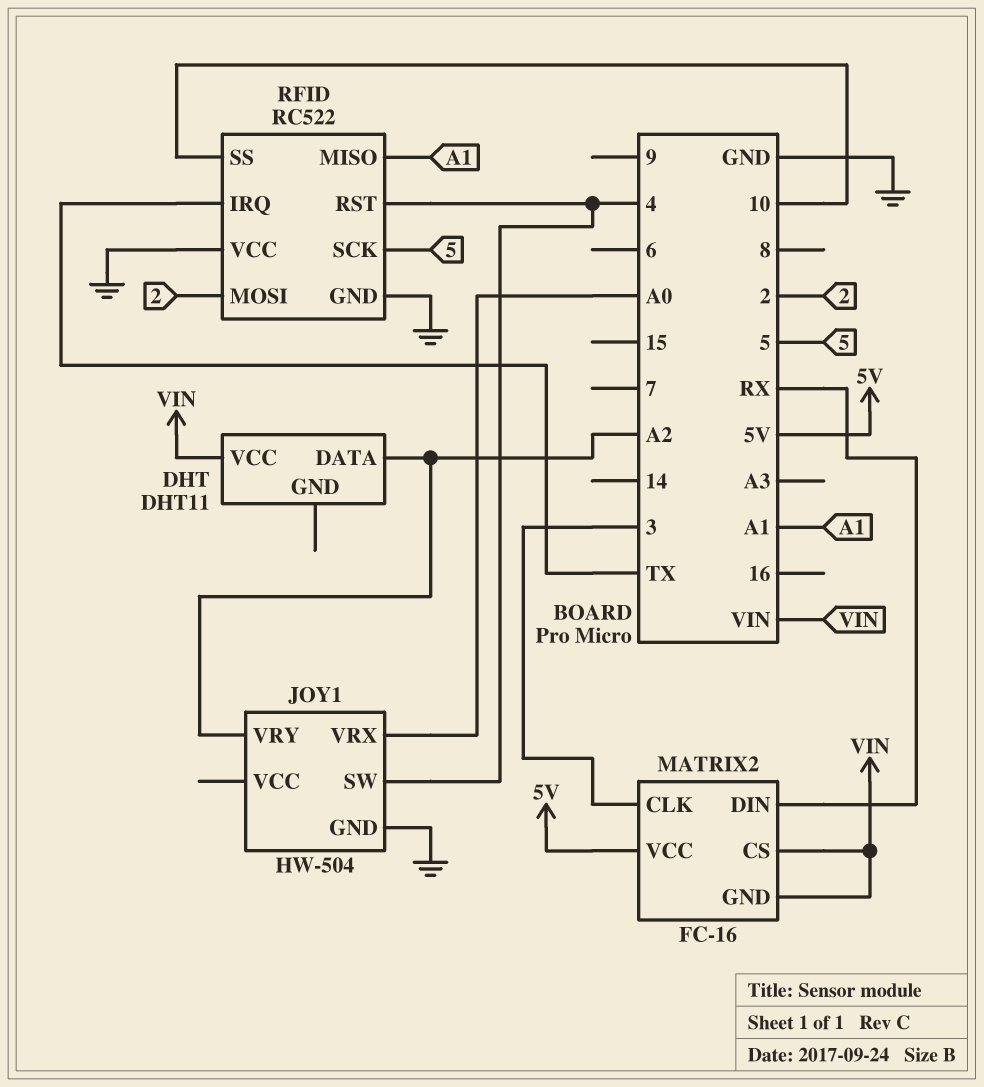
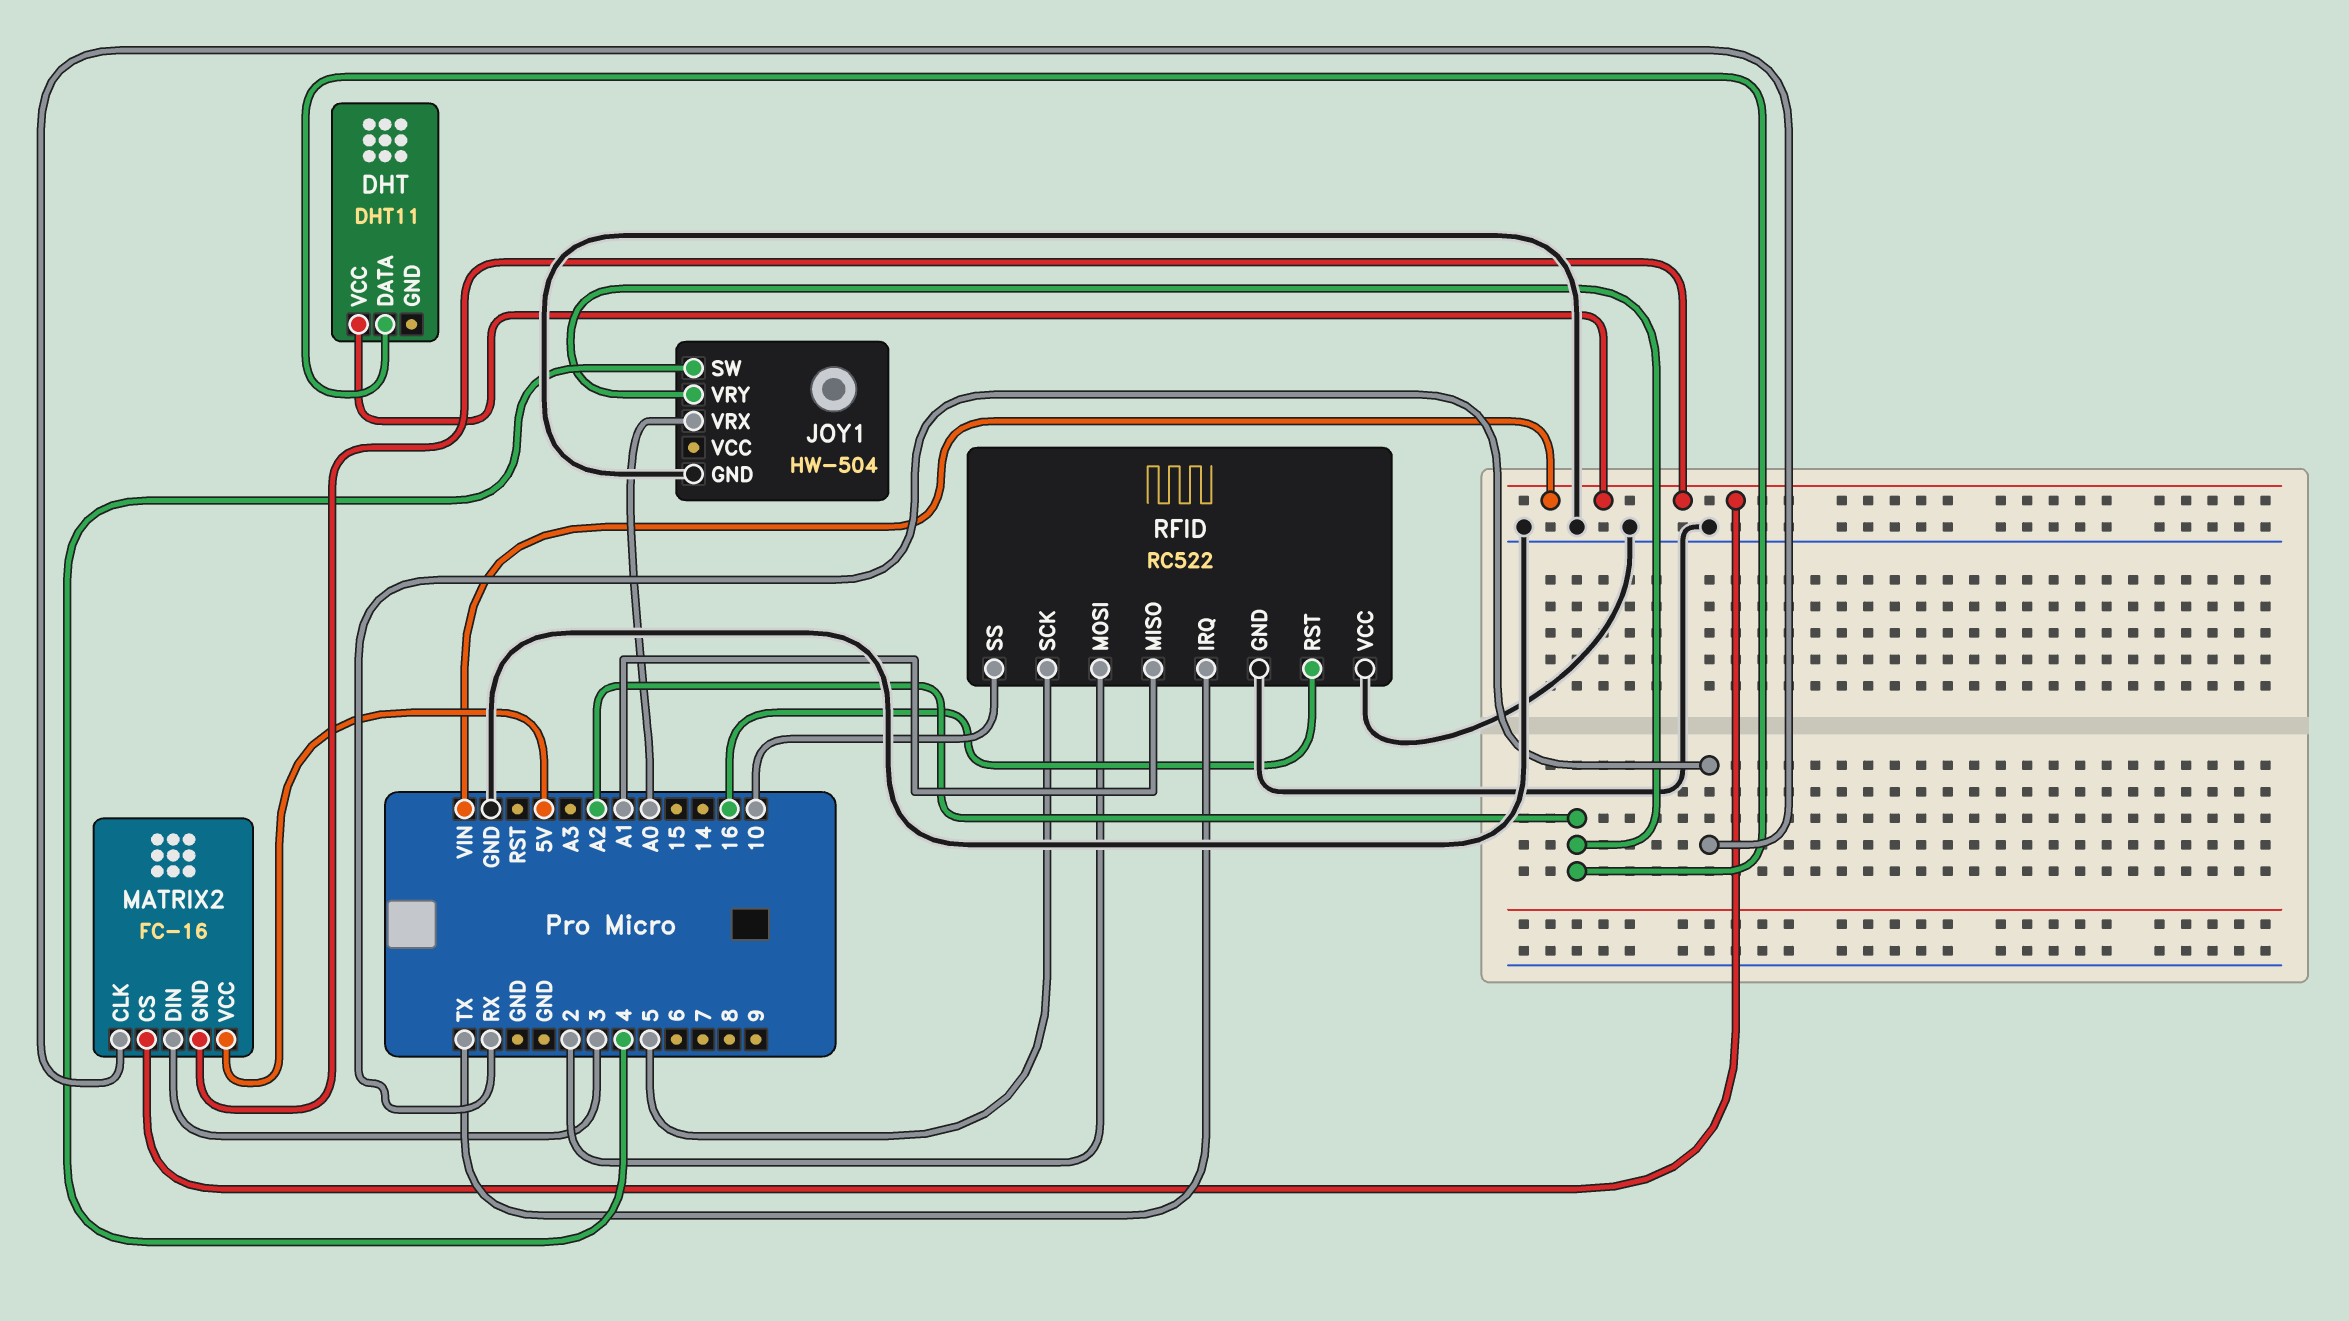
MATRIX2 pin CLK: 3 -> RX
MATRIX2 pin DIN: RX -> 3
RFID pin RST: 4 -> 16

